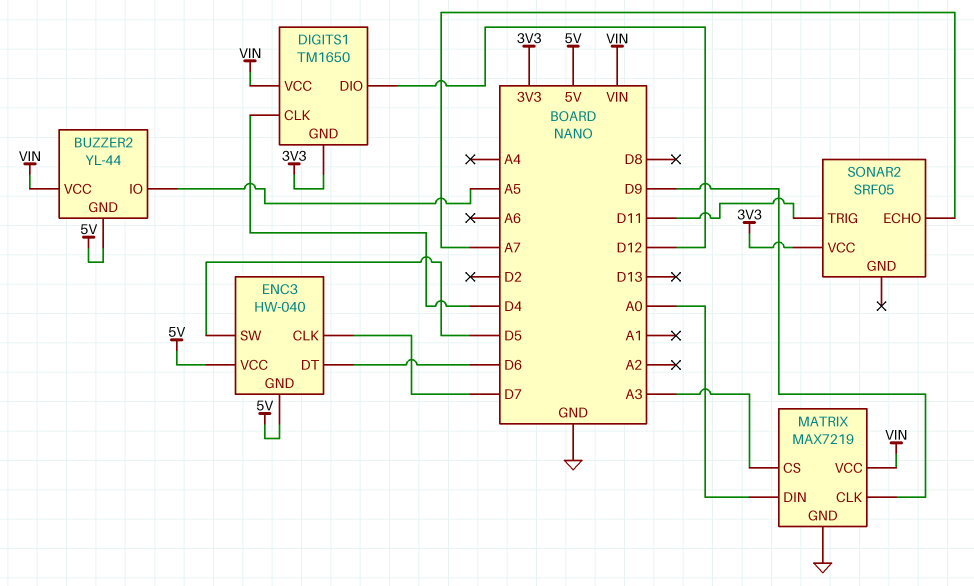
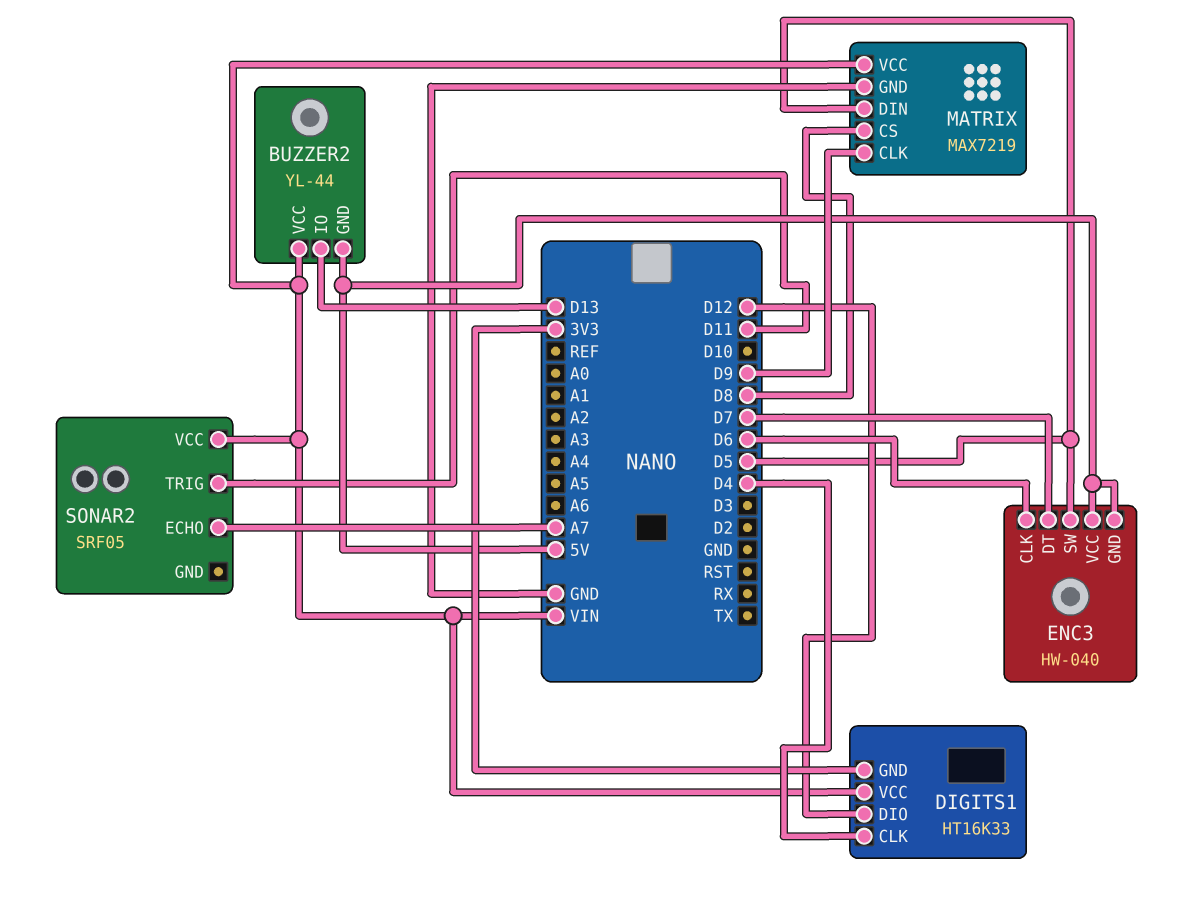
BUZZER2 pin IO: A5 -> D13
DIGITS1: TM1650 -> HT16K33
ENC3 pin CLK: D7 -> D6
ENC3 pin DT: D6 -> D7
MATRIX pin CS: A3 -> D8
MATRIX pin DIN: A0 -> D5
SONAR2 pin VCC: 3V3 -> VIN

